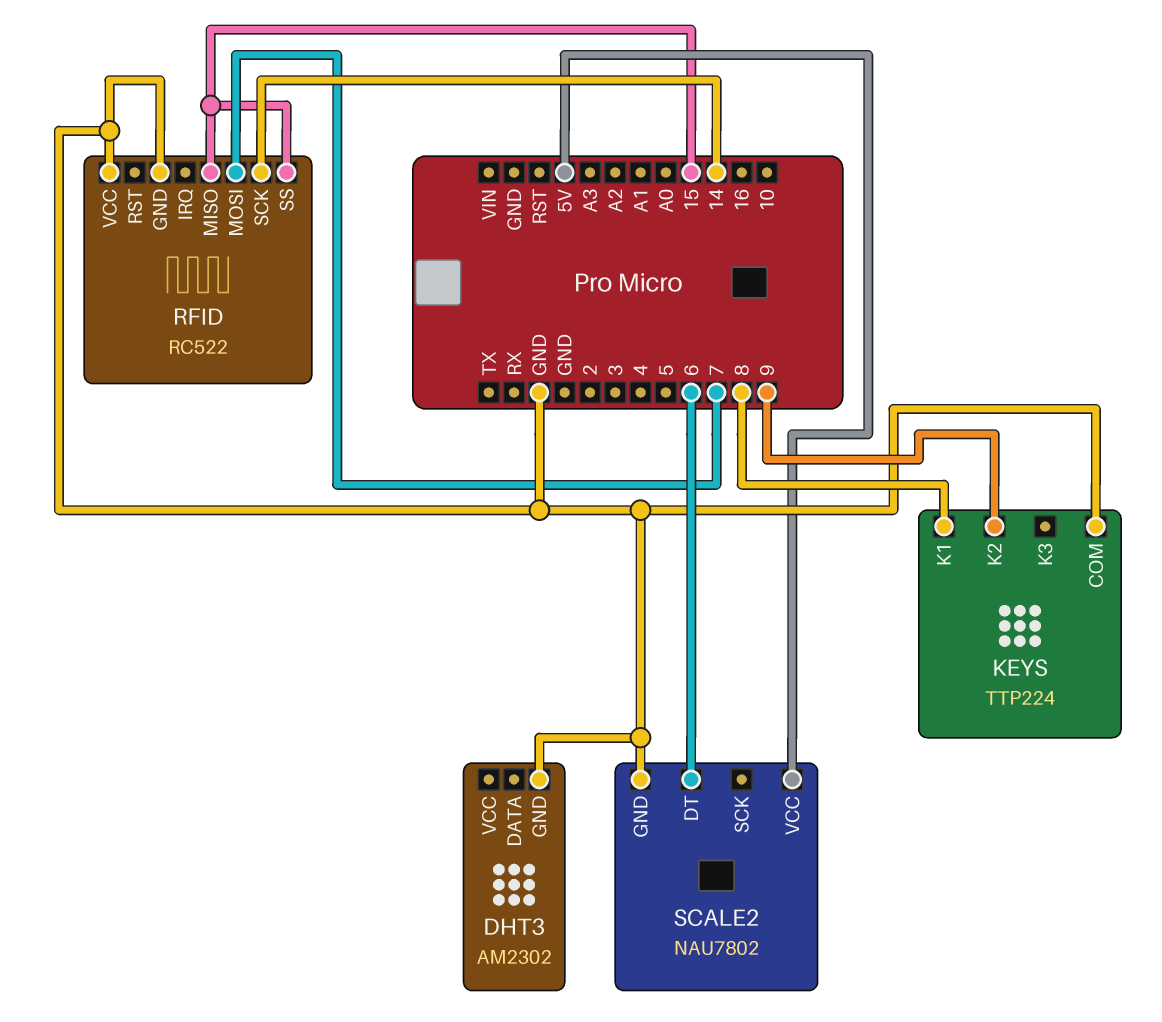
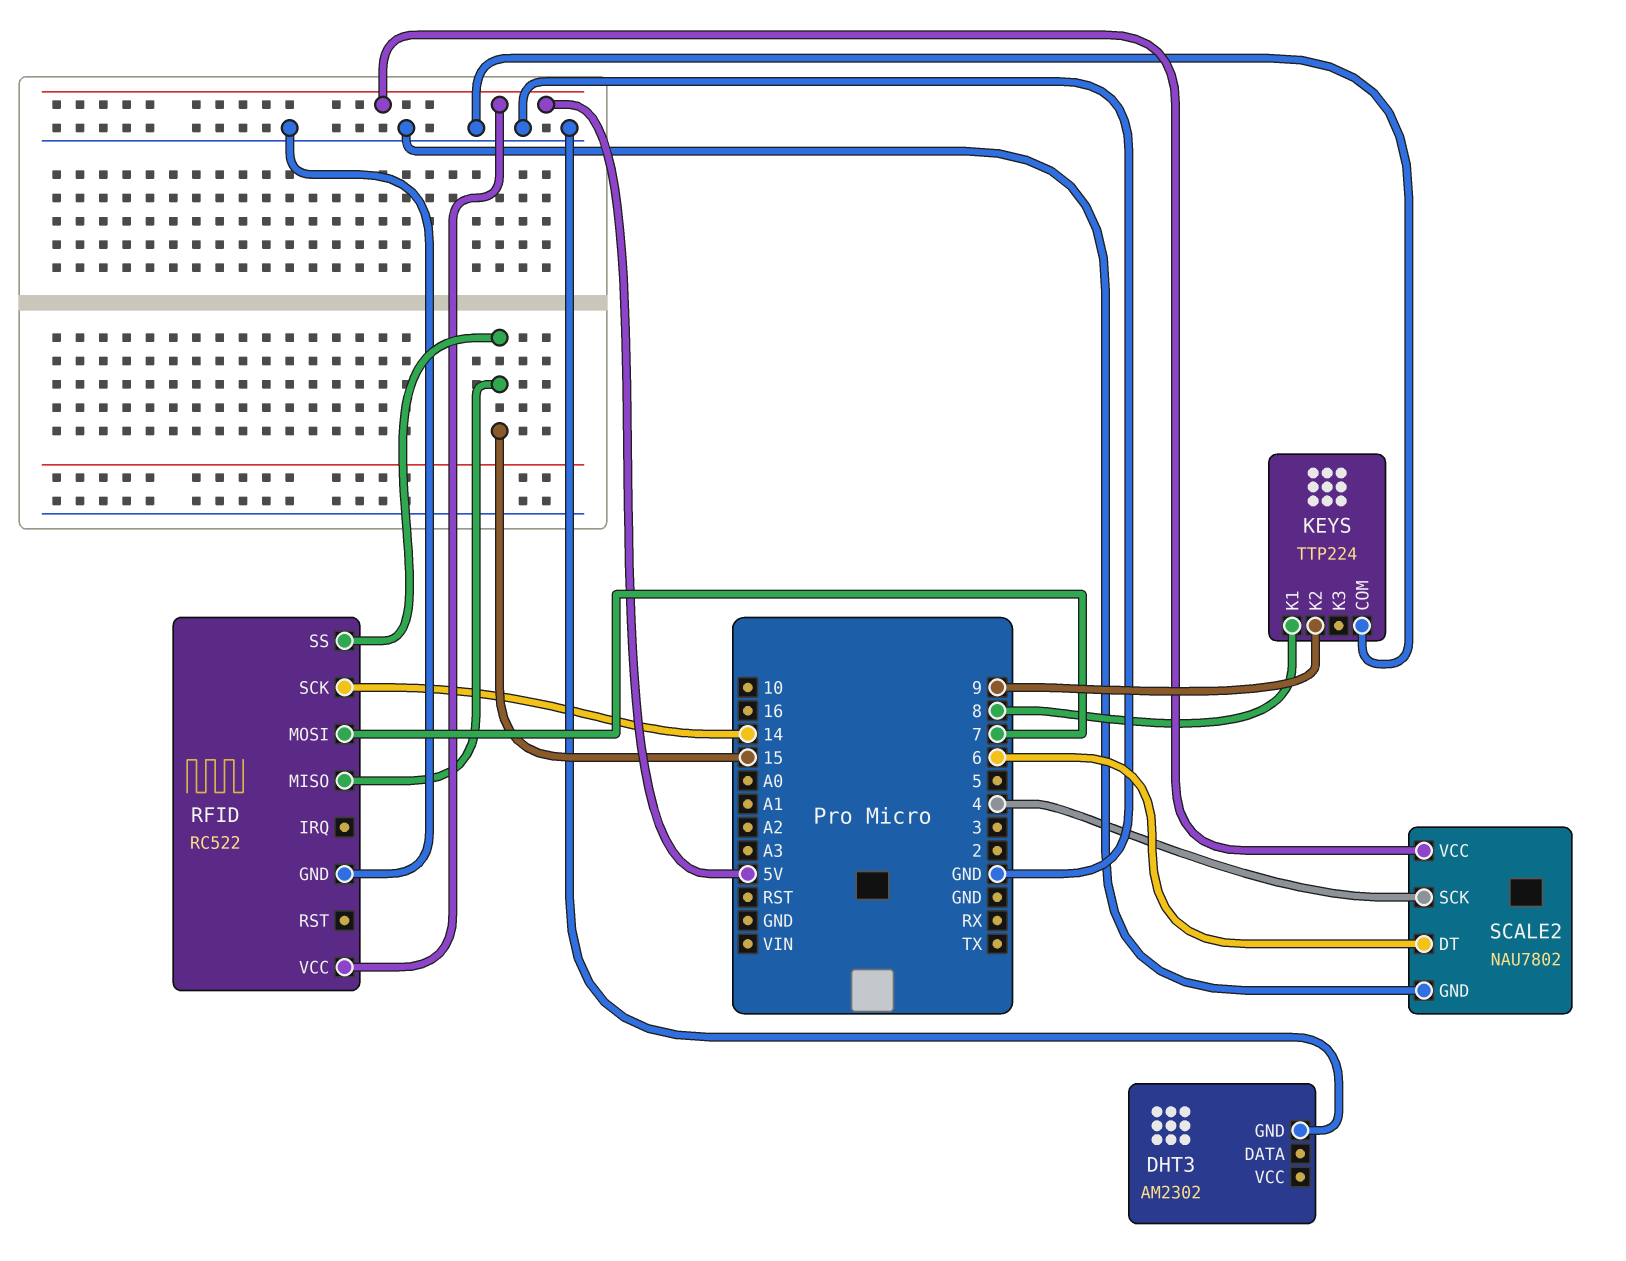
RFID pin VCC: GND -> 5V
SCALE2 pin SCK: none -> 4

